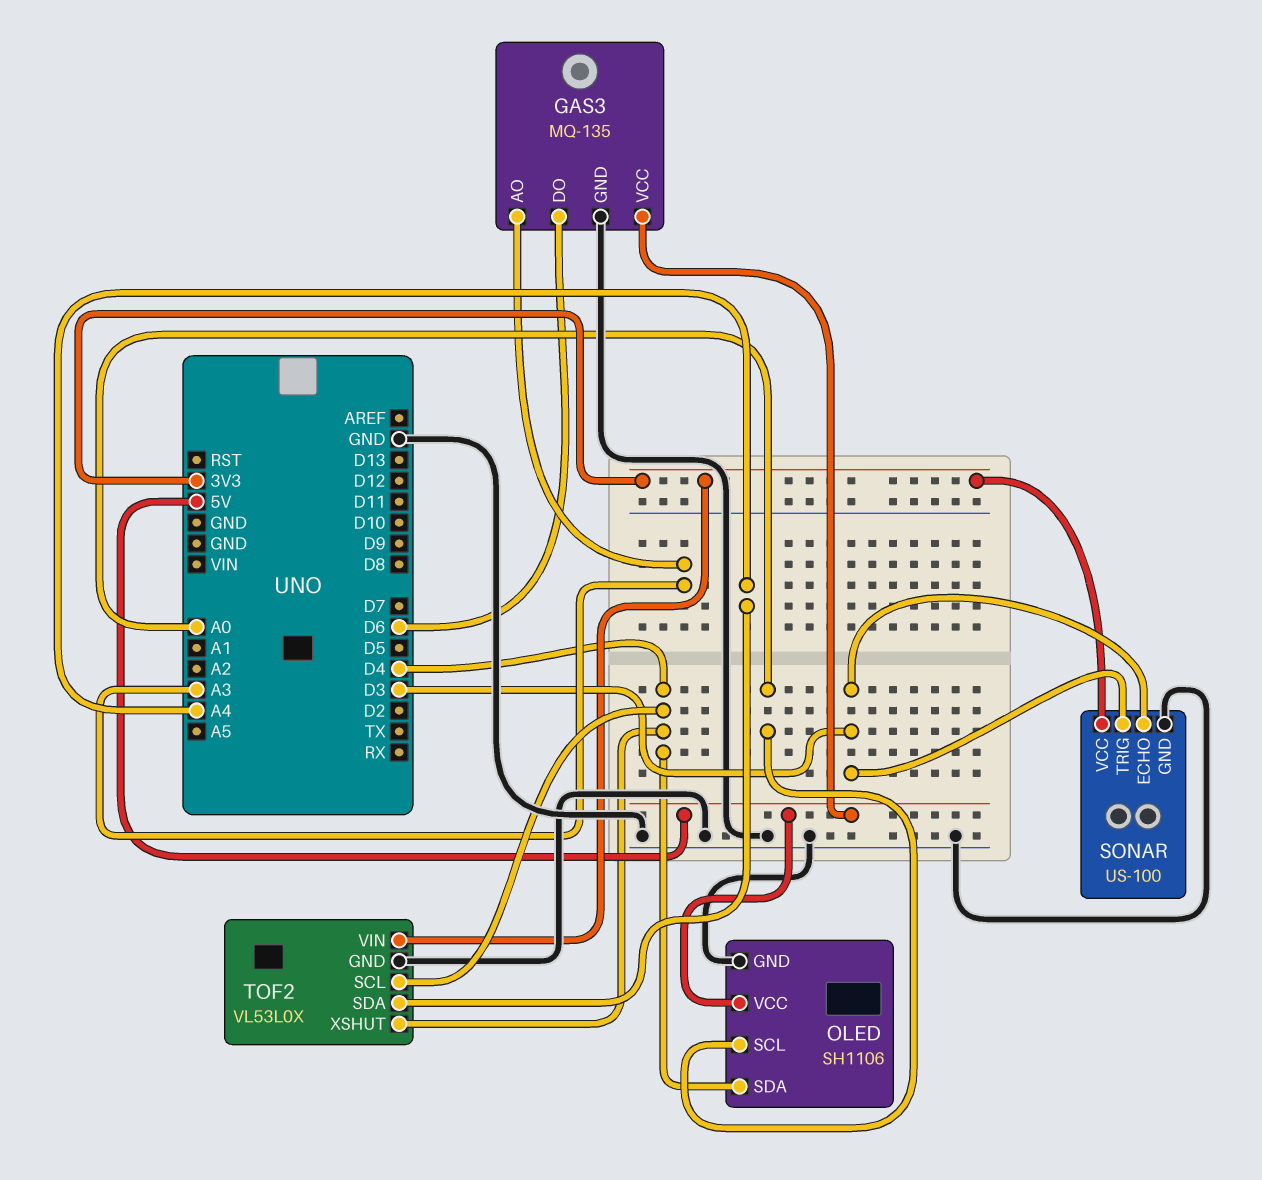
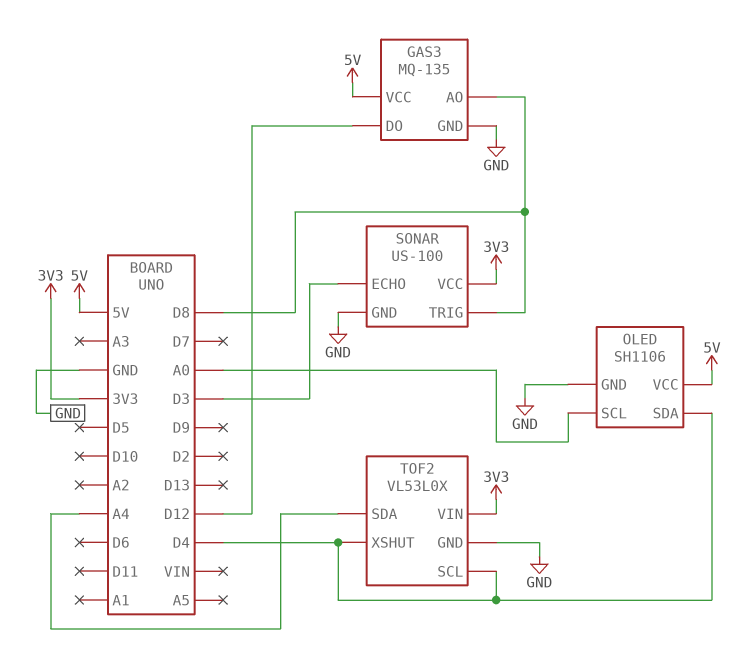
GAS3 pin AO: A3 -> D8
GAS3 pin DO: D6 -> D12
SONAR pin TRIG: D3 -> D8

